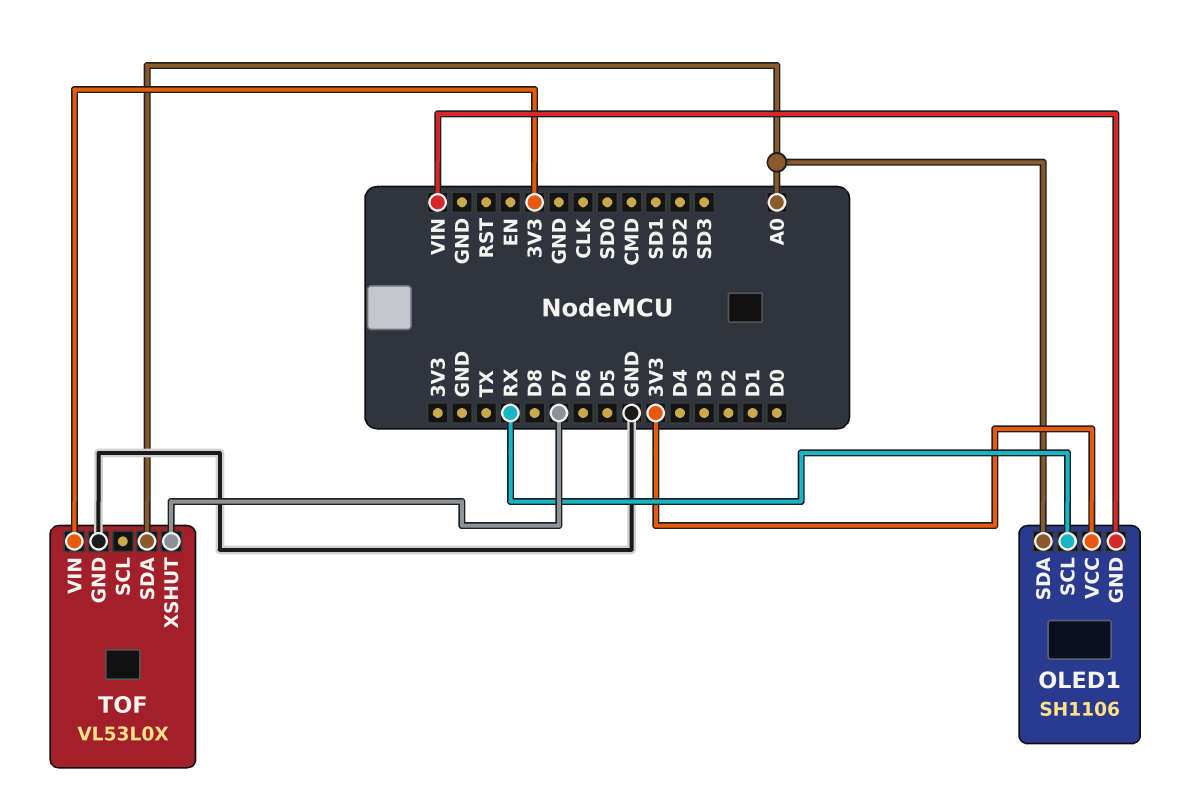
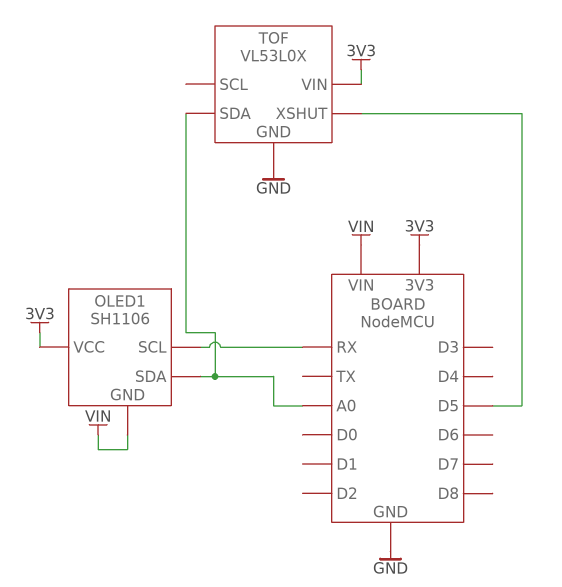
TOF pin XSHUT: D7 -> D5

